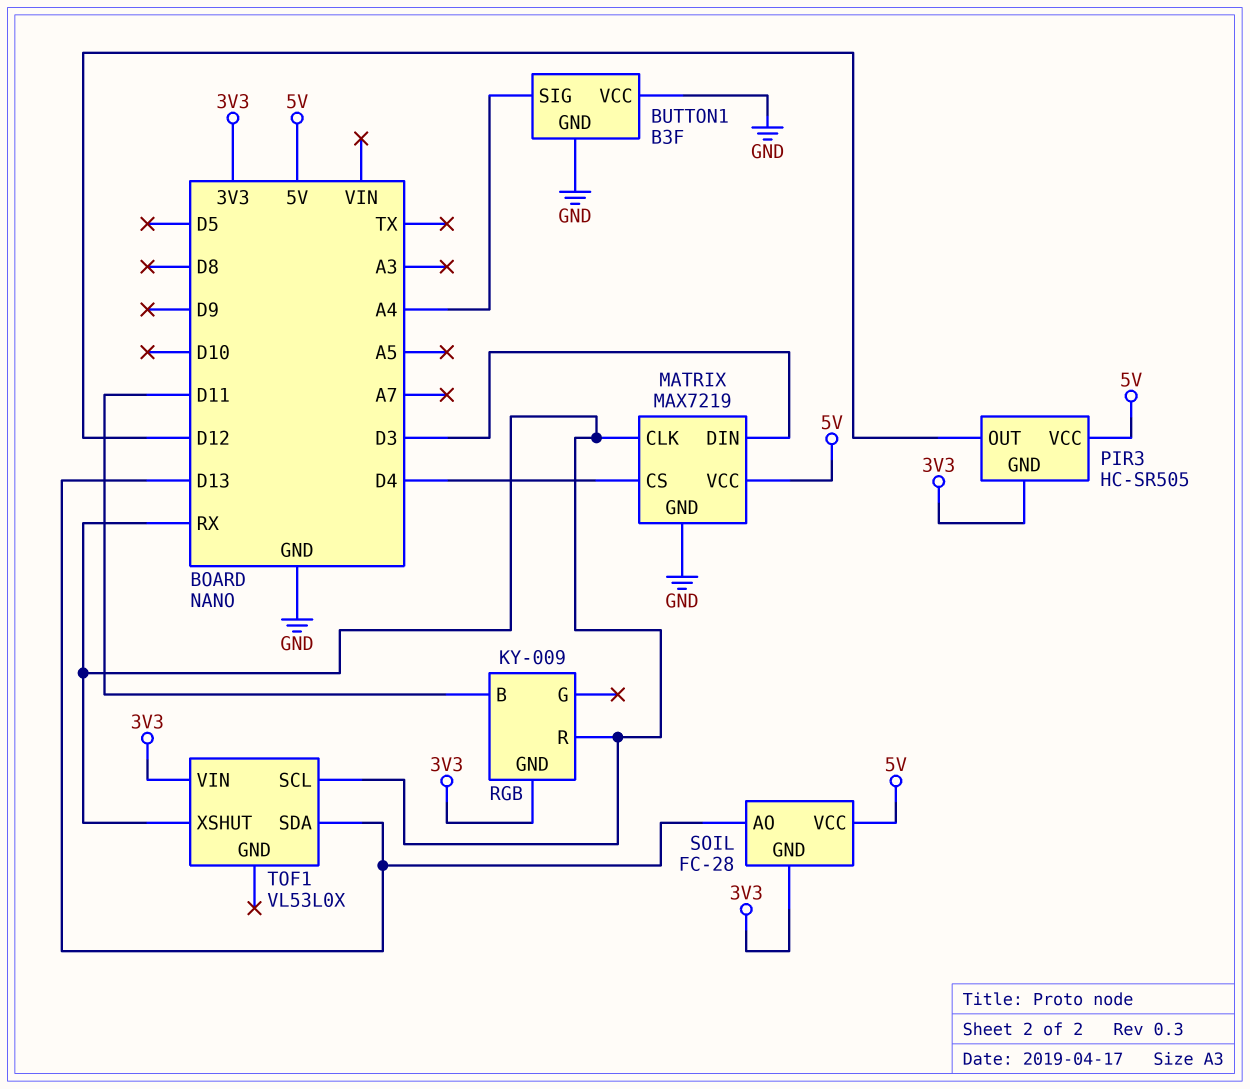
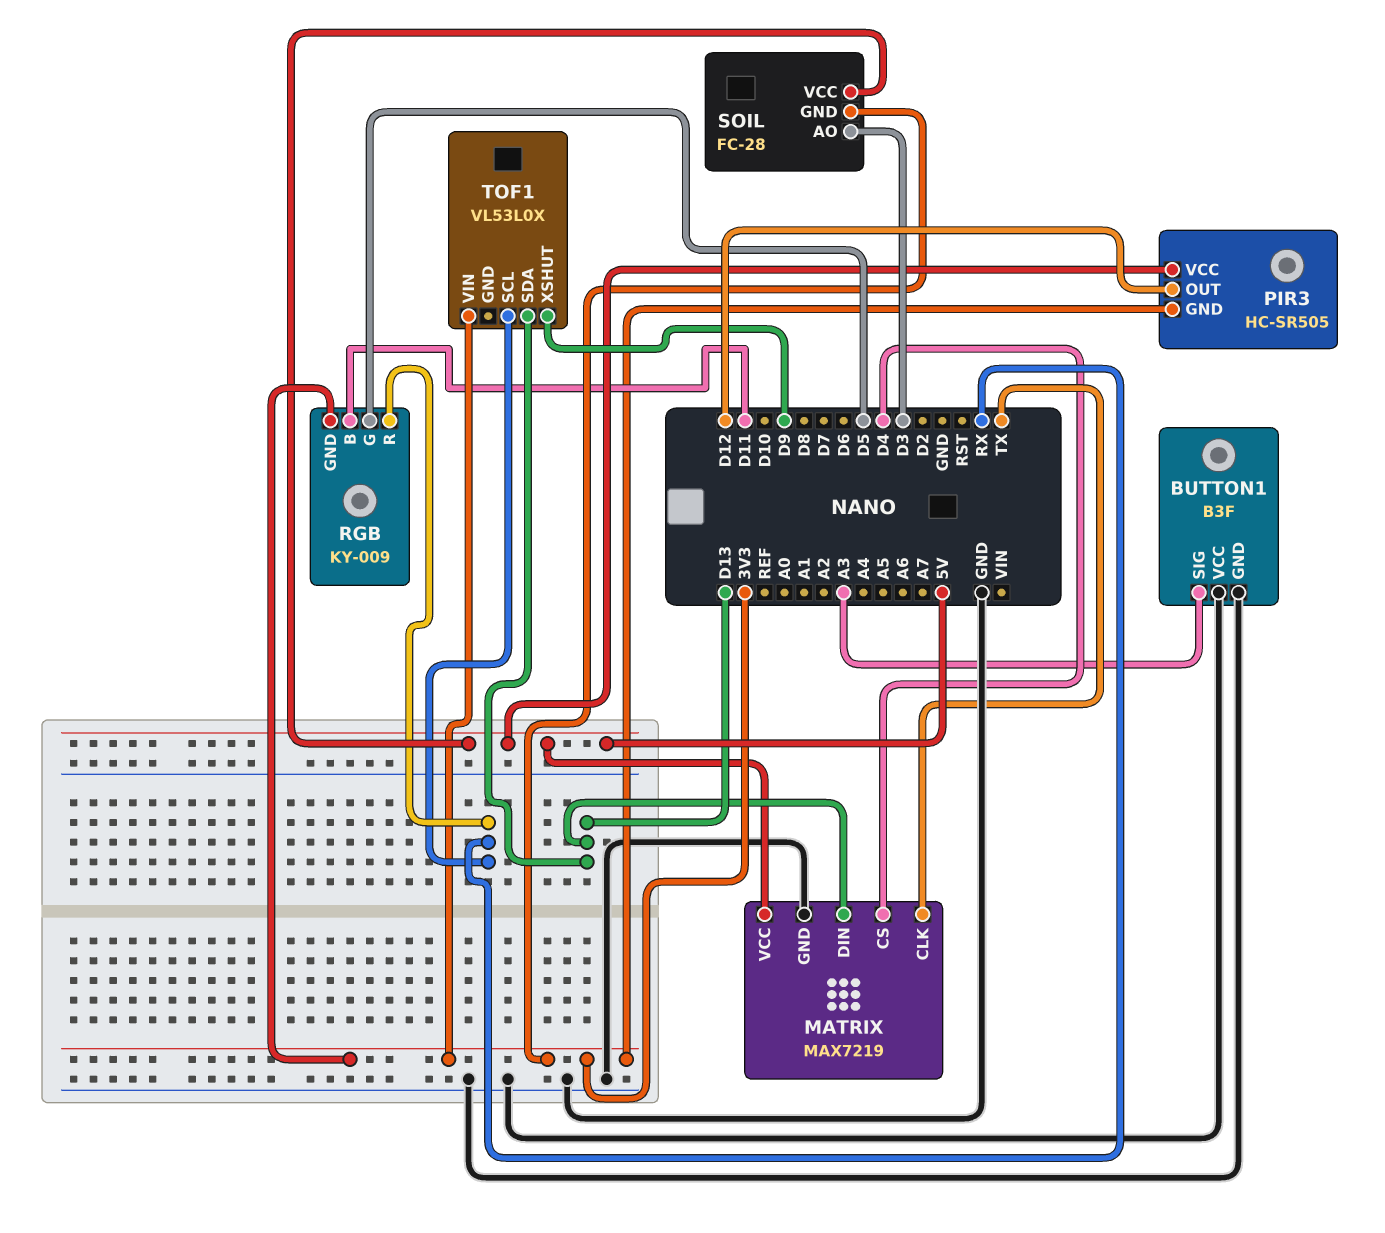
BUTTON1 pin SIG: A4 -> A3
MATRIX pin CLK: RX -> TX
MATRIX pin DIN: D3 -> D13
RGB pin G: none -> D5
SOIL pin AO: D13 -> D3
TOF1 pin XSHUT: RX -> D9

